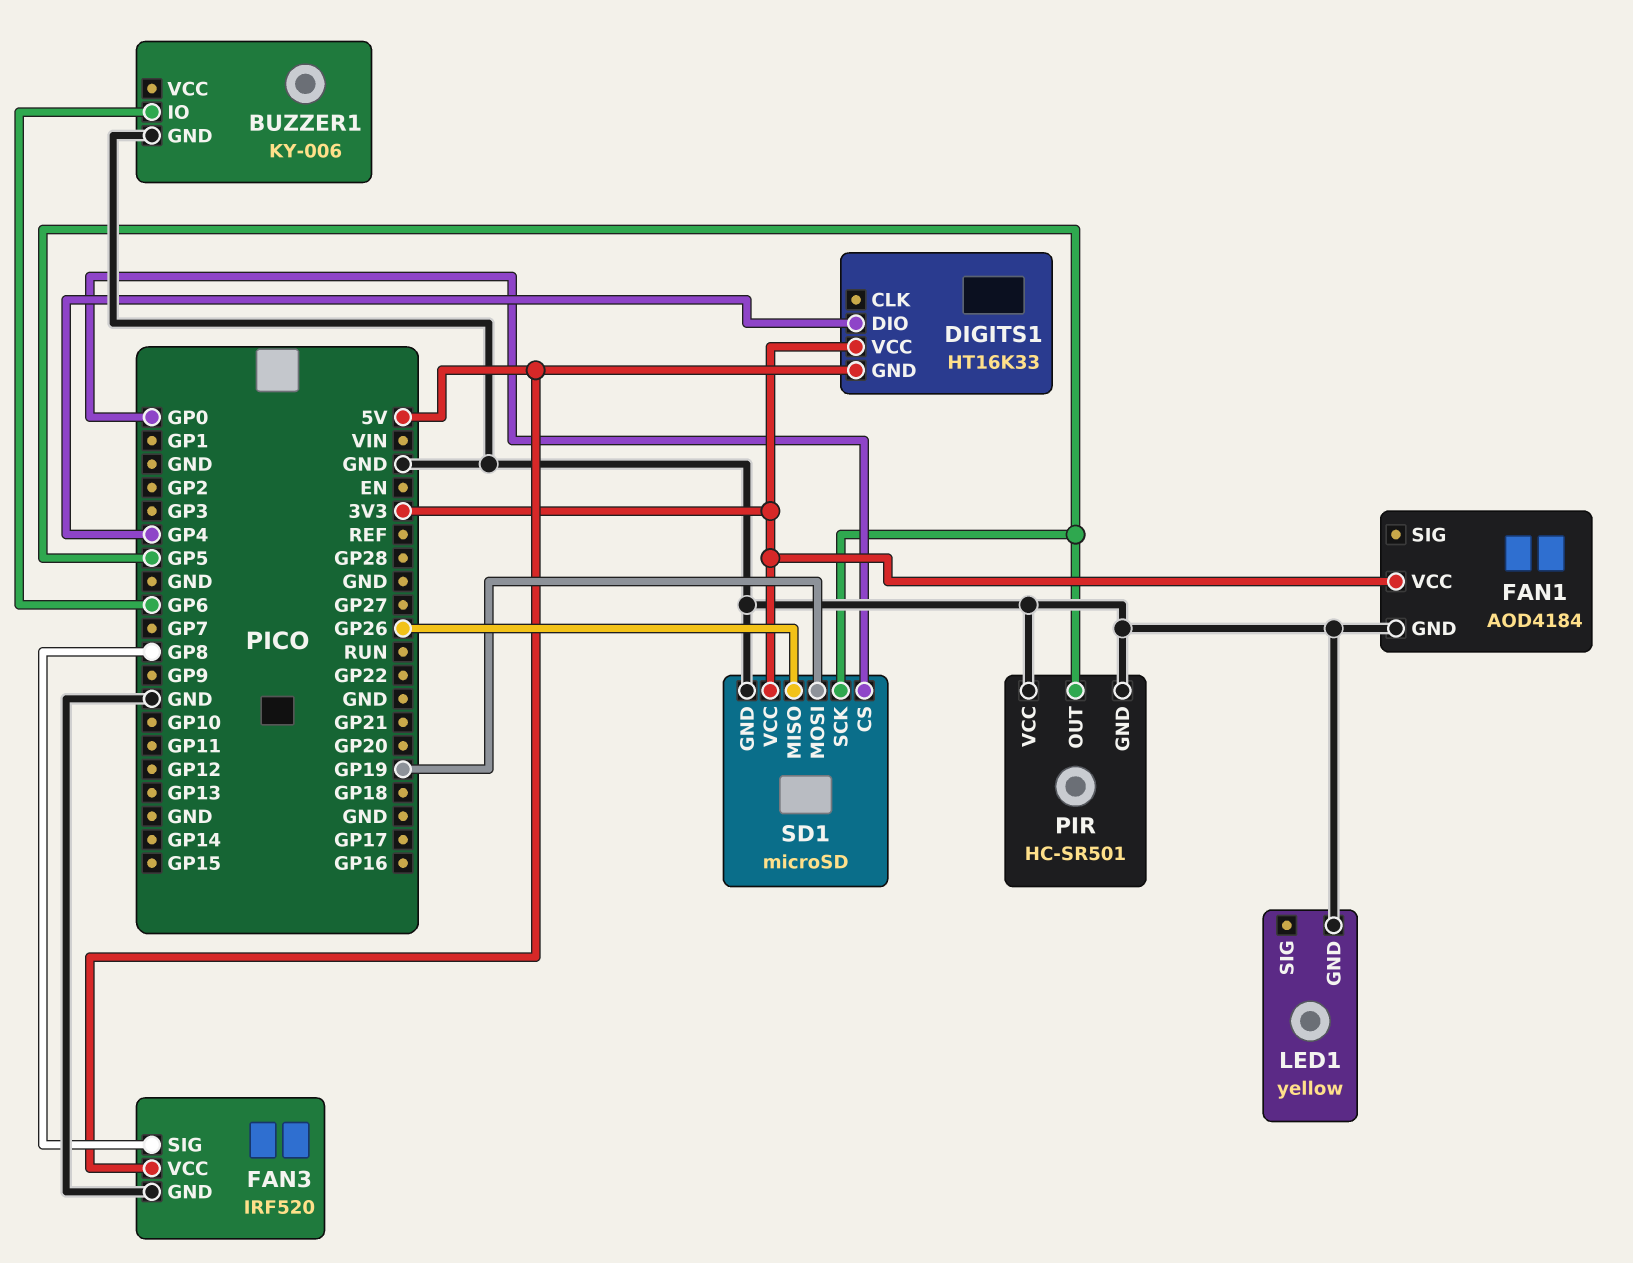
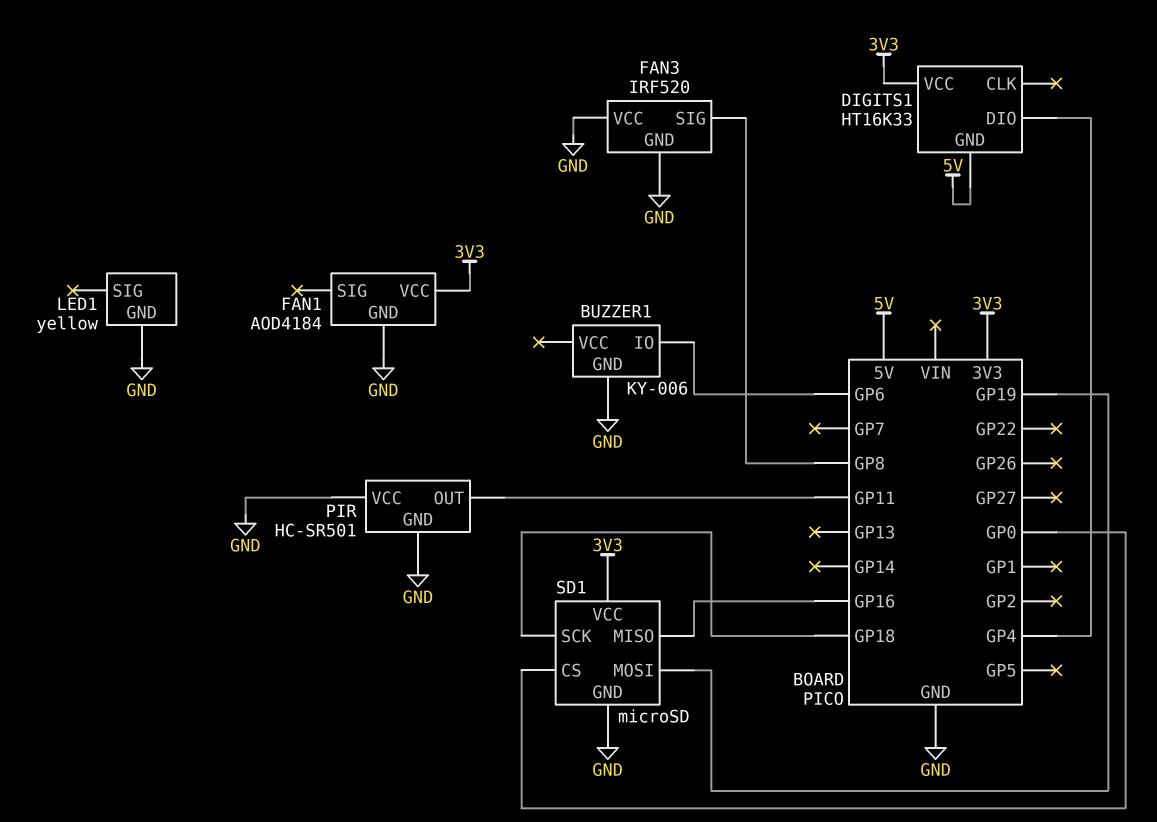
FAN3 pin VCC: 5V -> GND
PIR pin OUT: GP5 -> GP11
SD1 pin MISO: GP26 -> GP16
SD1 pin SCK: GP5 -> GP18

